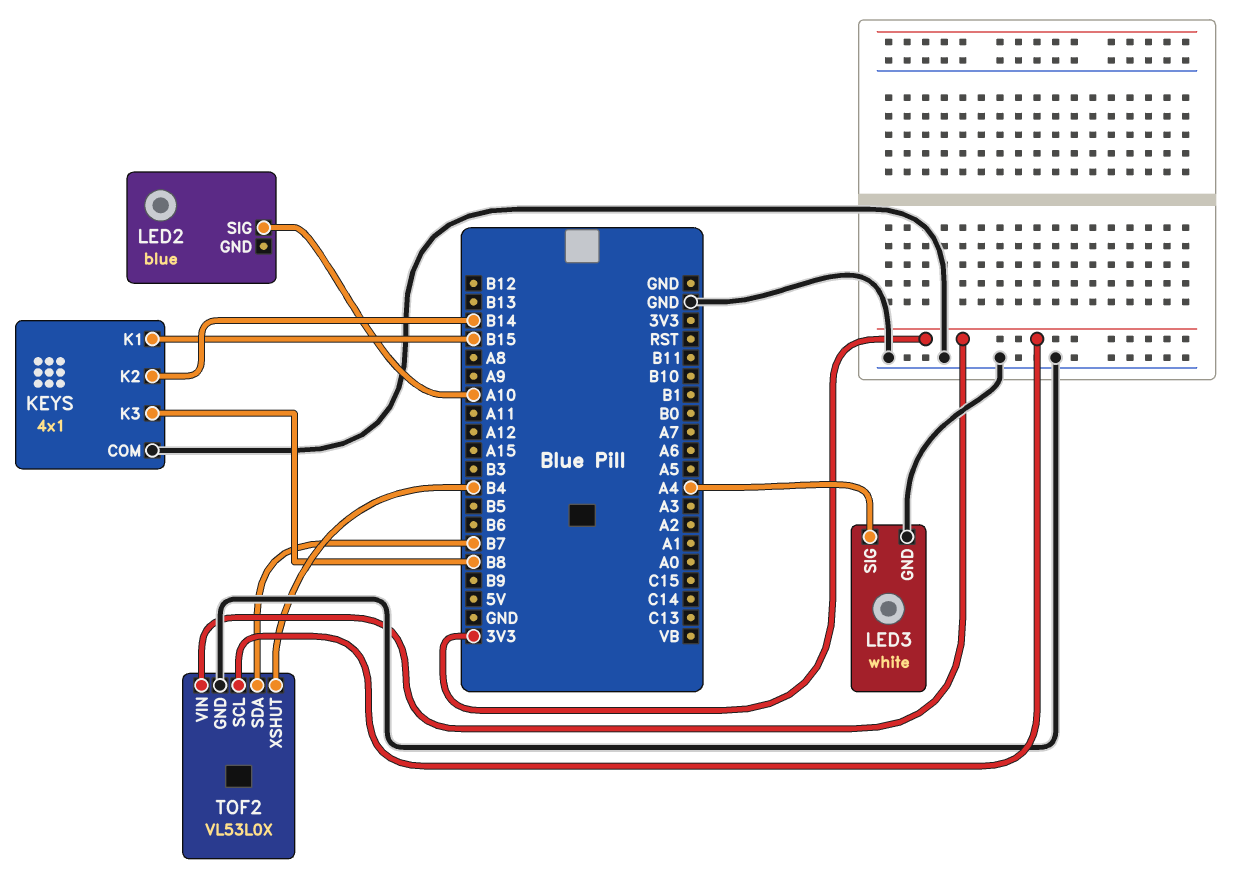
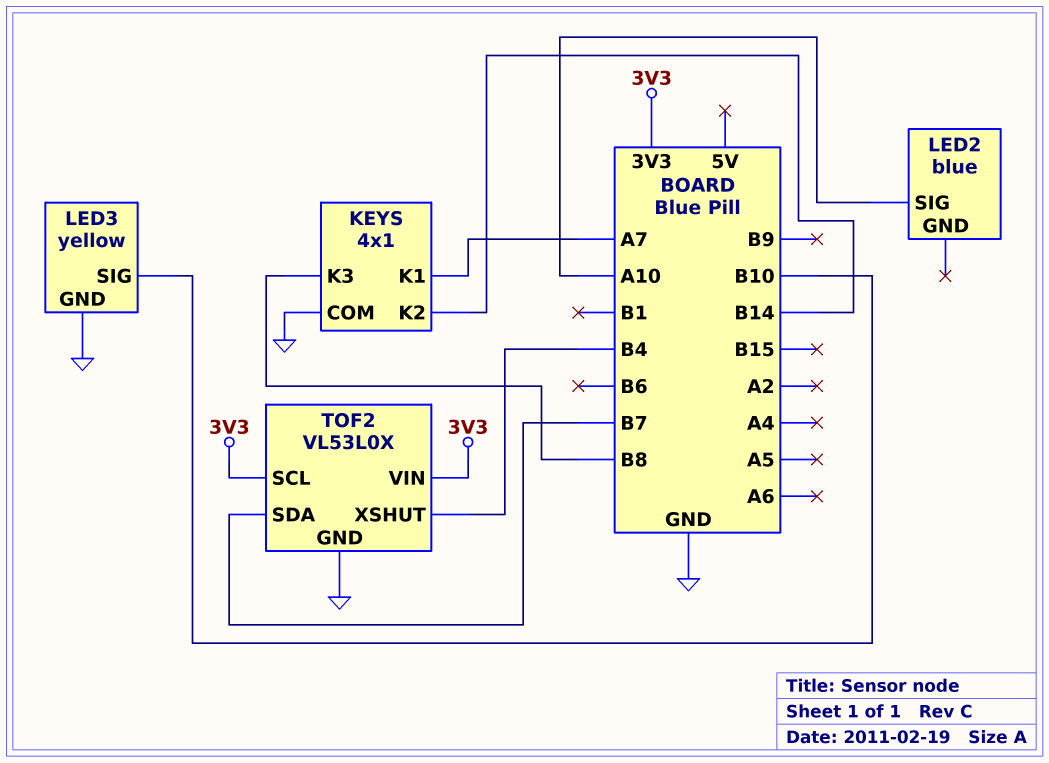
KEYS pin K1: B15 -> A7
LED3: white -> yellow
LED3 pin SIG: A4 -> B10

